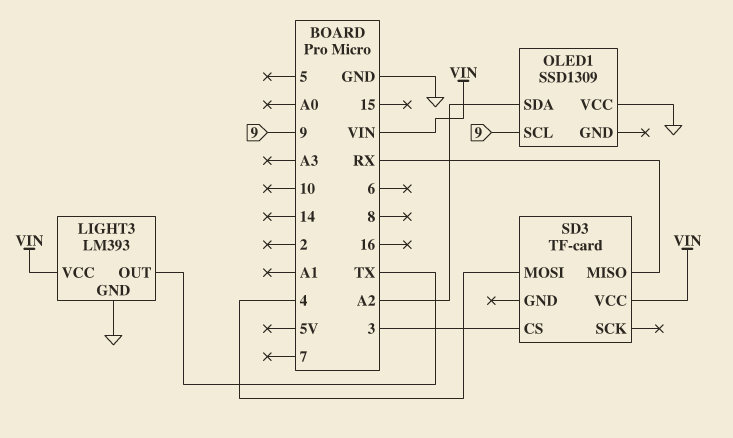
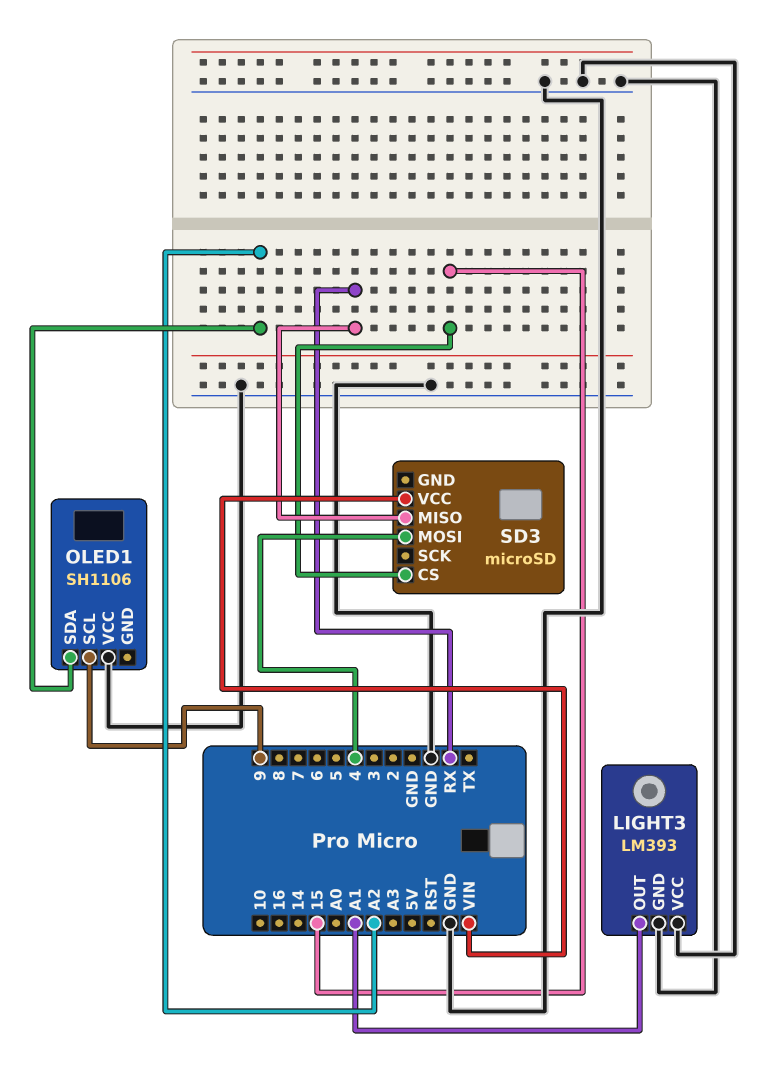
LIGHT3 pin OUT: TX -> A1
LIGHT3 pin VCC: VIN -> GND
OLED1: SSD1309 -> SH1106
SD3: TF-card -> microSD
SD3 pin CS: 3 -> 15

